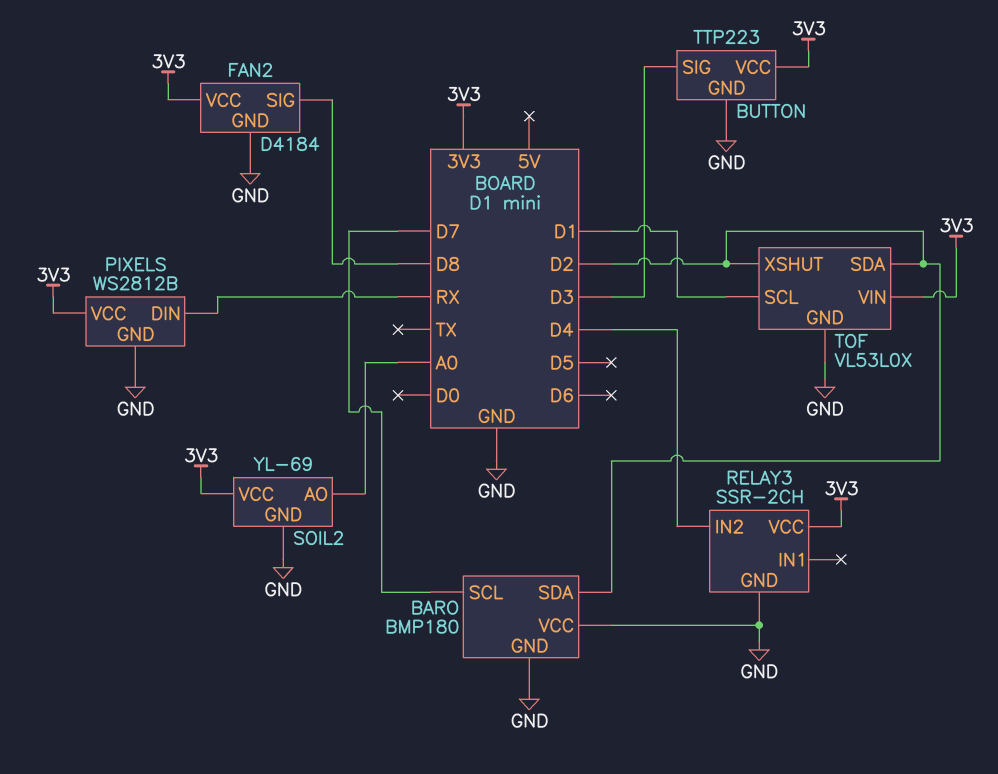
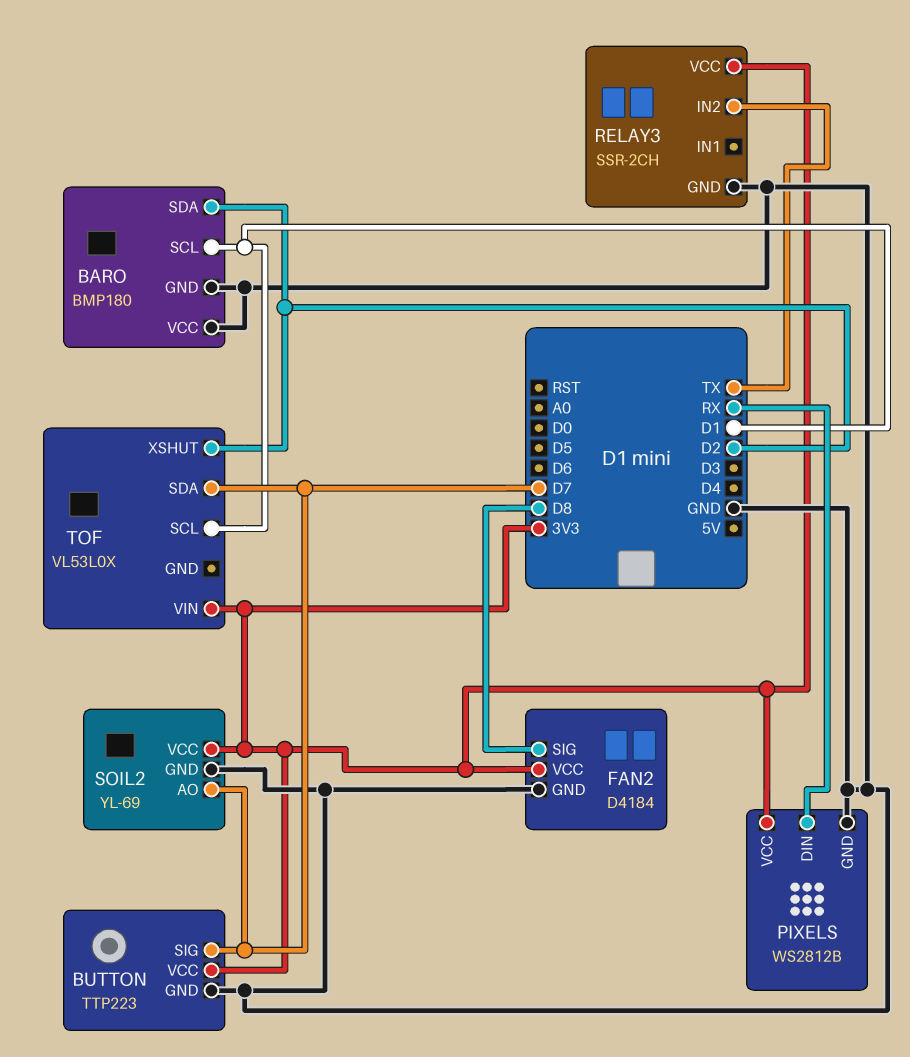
BARO pin SCL: D7 -> D1
BUTTON pin SIG: D3 -> D7
RELAY3 pin IN2: D4 -> TX
SOIL2 pin AO: A0 -> D7
TOF pin GND: GND -> none
TOF pin SDA: D2 -> D7

